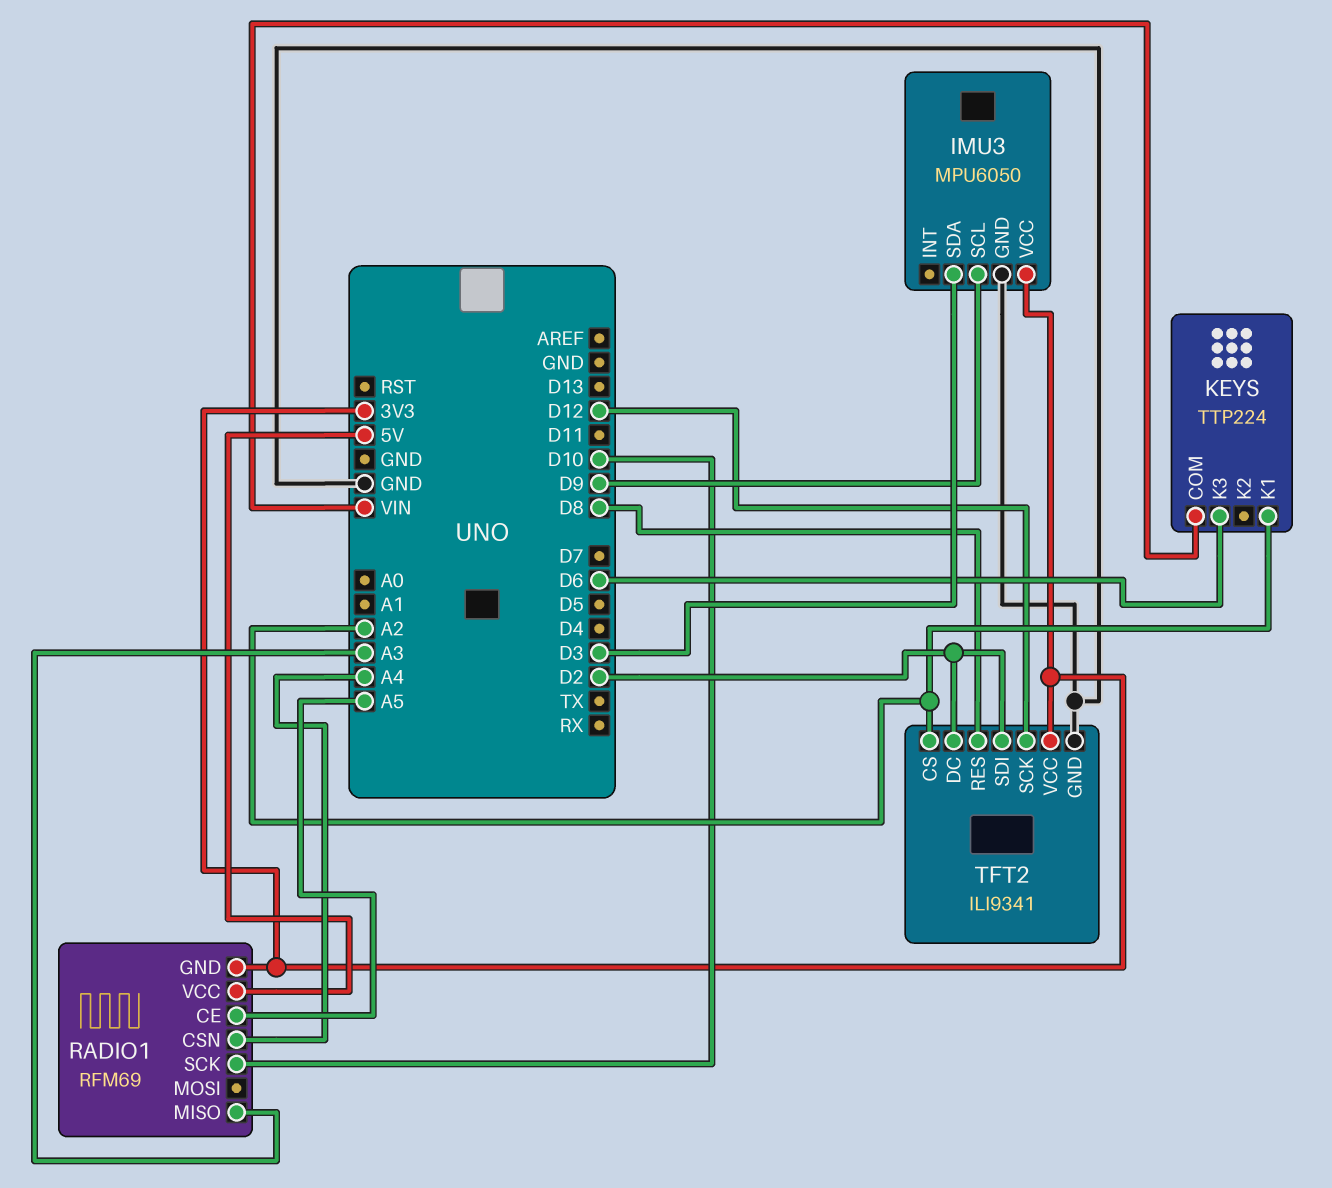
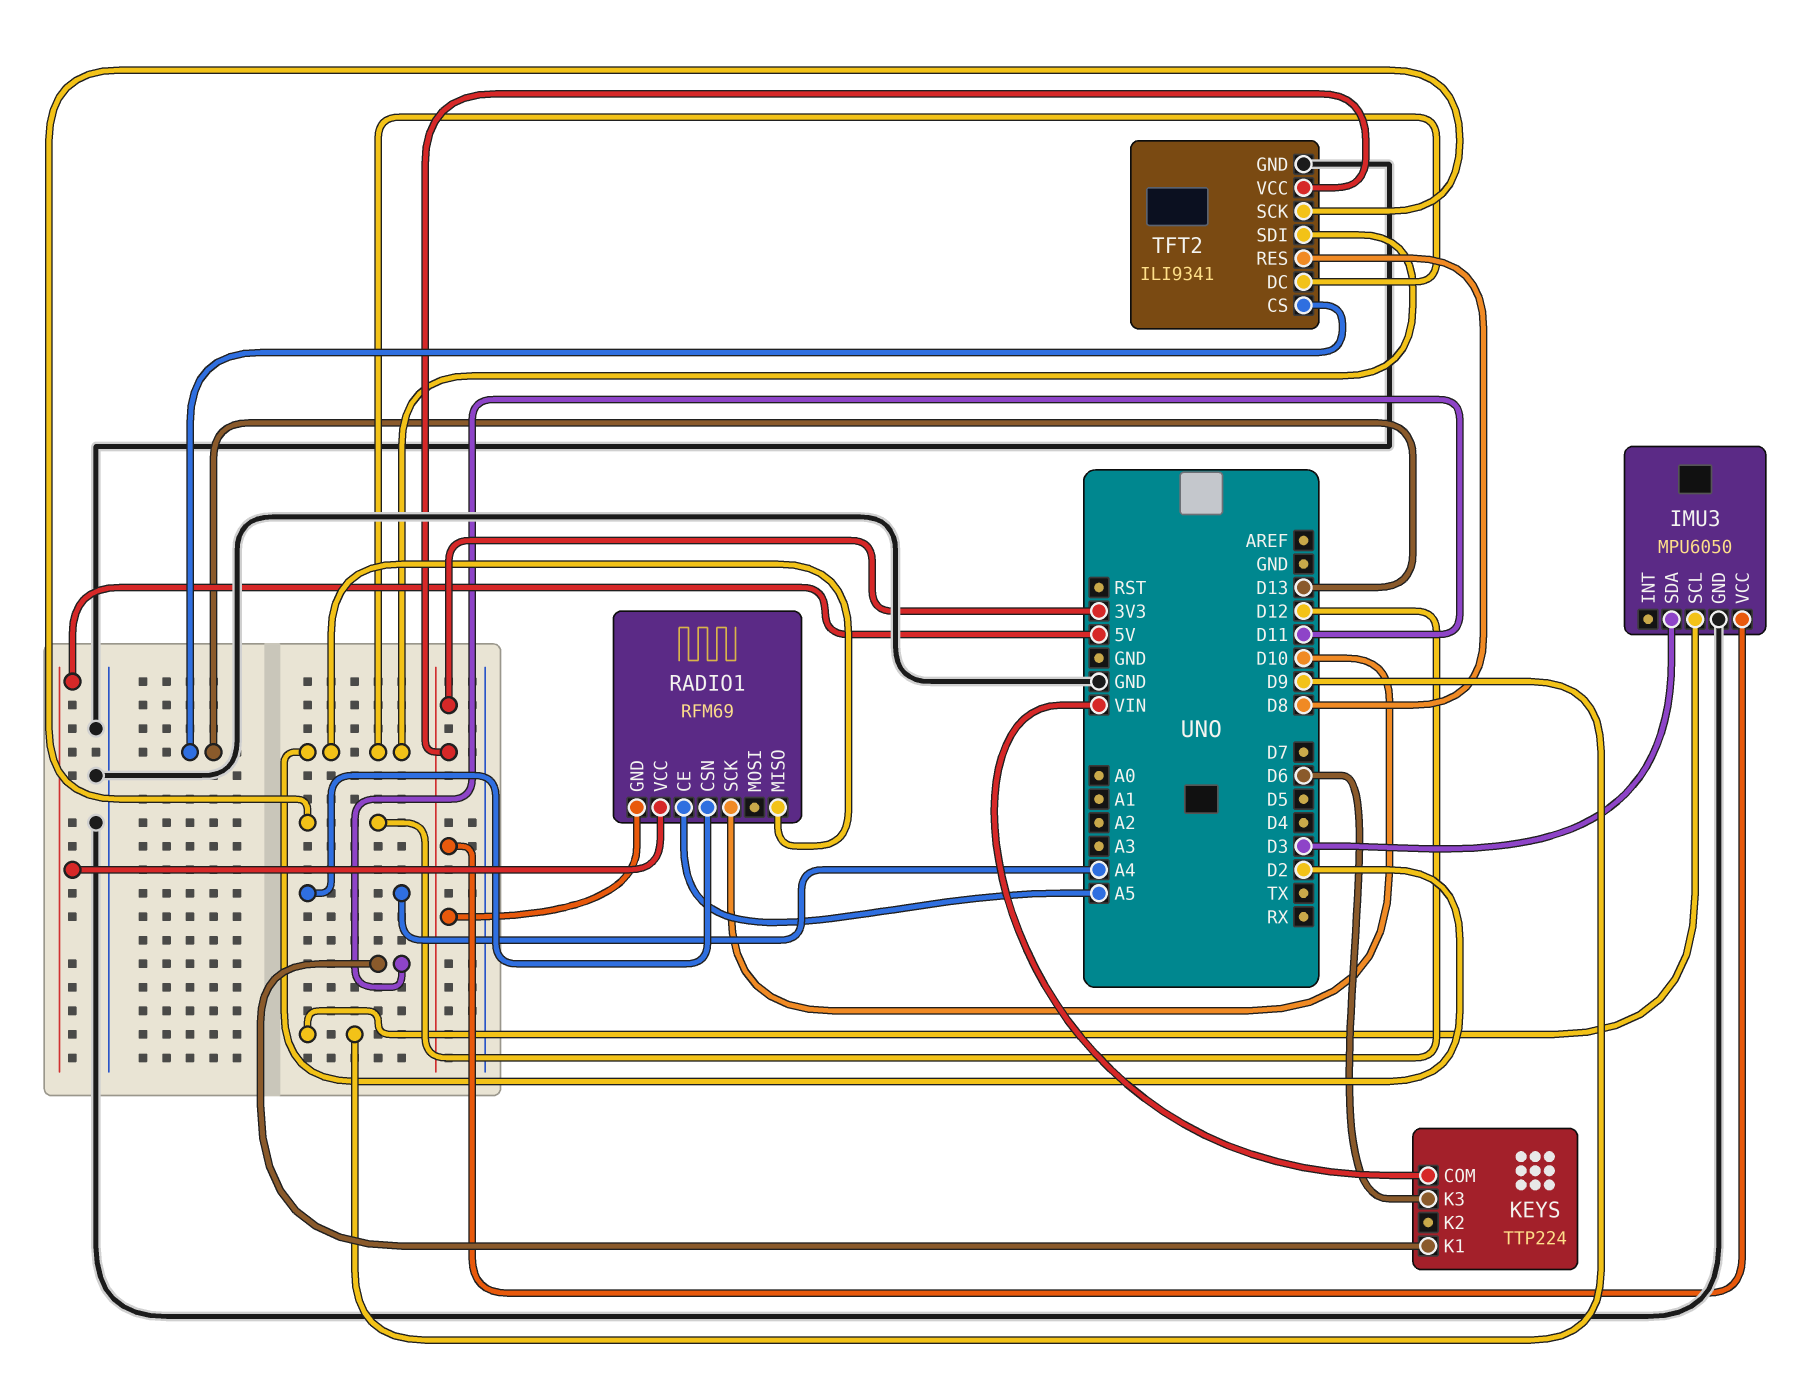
KEYS pin K1: A2 -> D11
RADIO1 pin MISO: A3 -> D2
TFT2 pin CS: A2 -> D13

